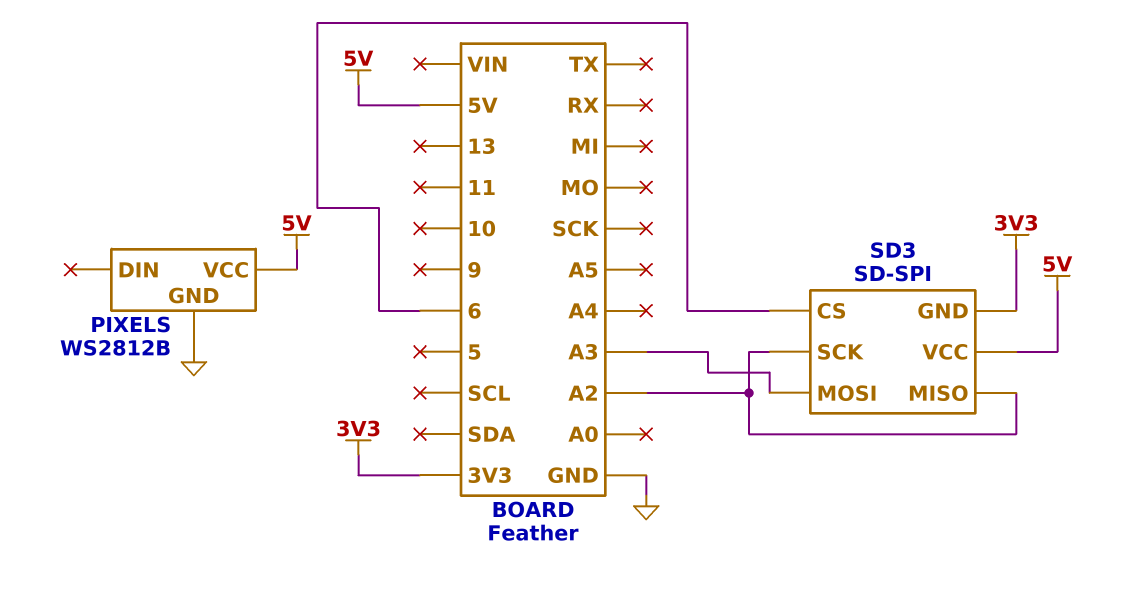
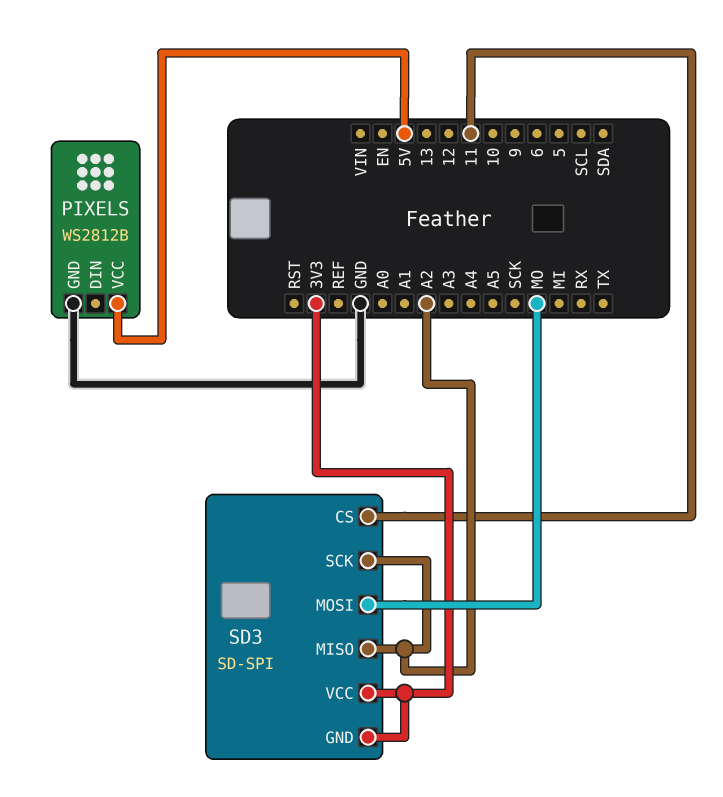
SD3 pin CS: 6 -> 11
SD3 pin MOSI: A3 -> MO
SD3 pin VCC: 5V -> 3V3

